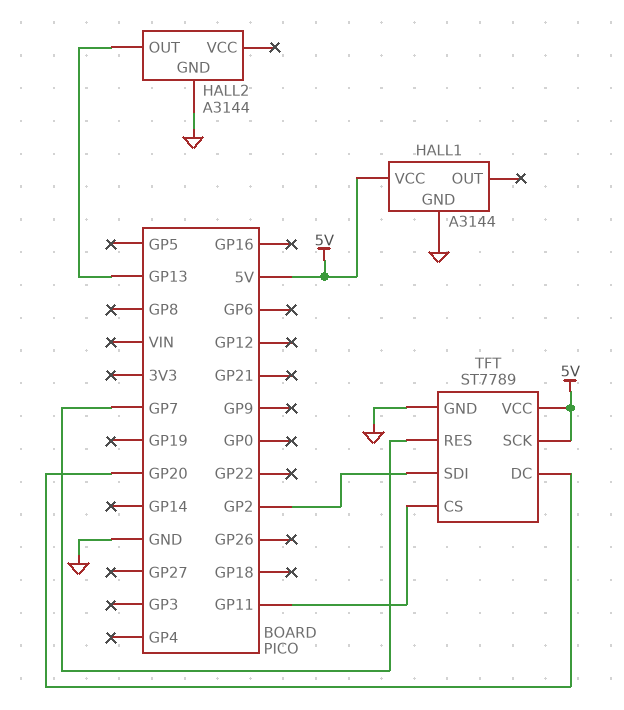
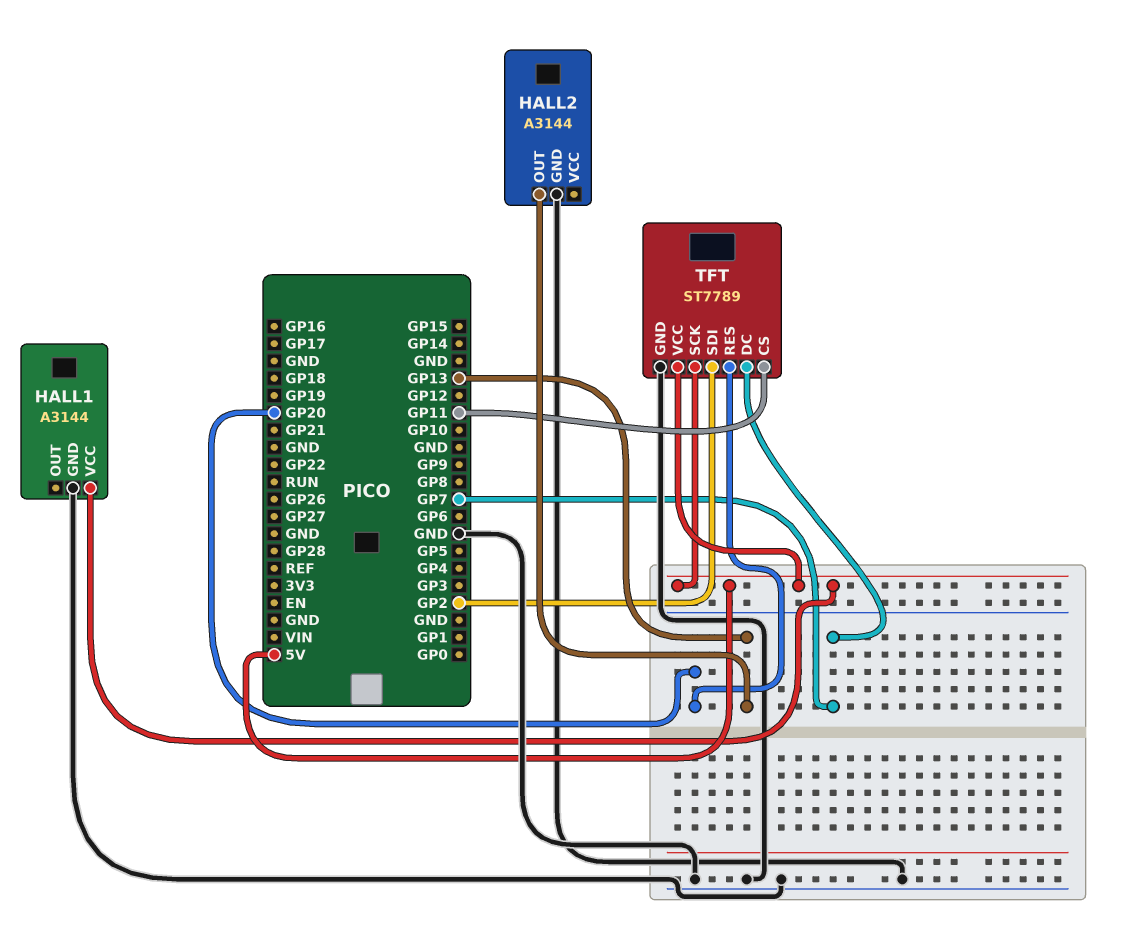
TFT pin DC: GP20 -> GP7
TFT pin RES: GP7 -> GP20

